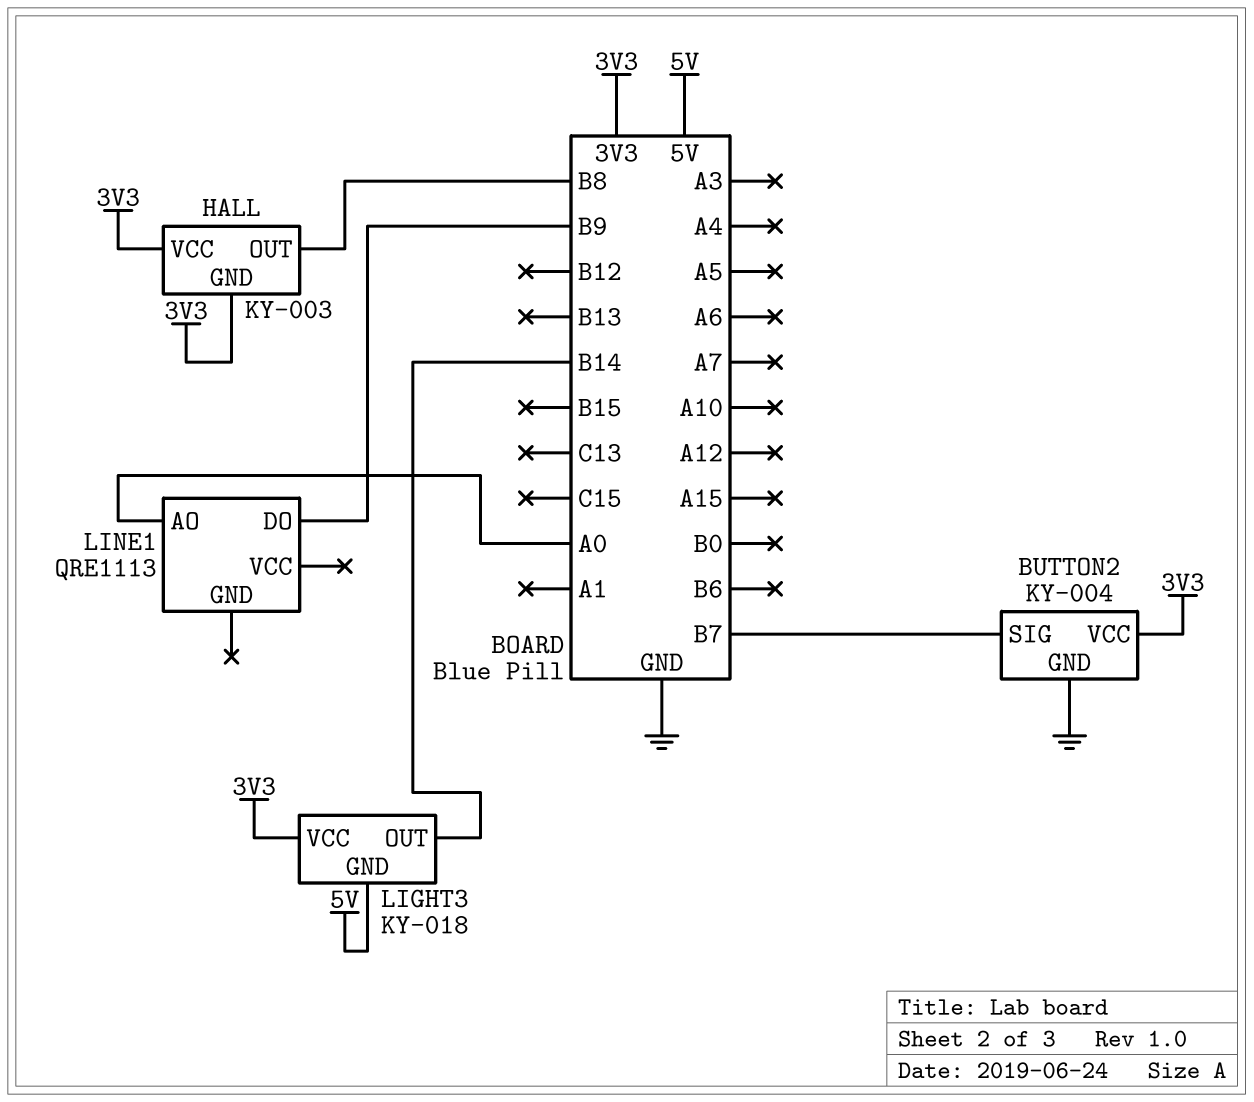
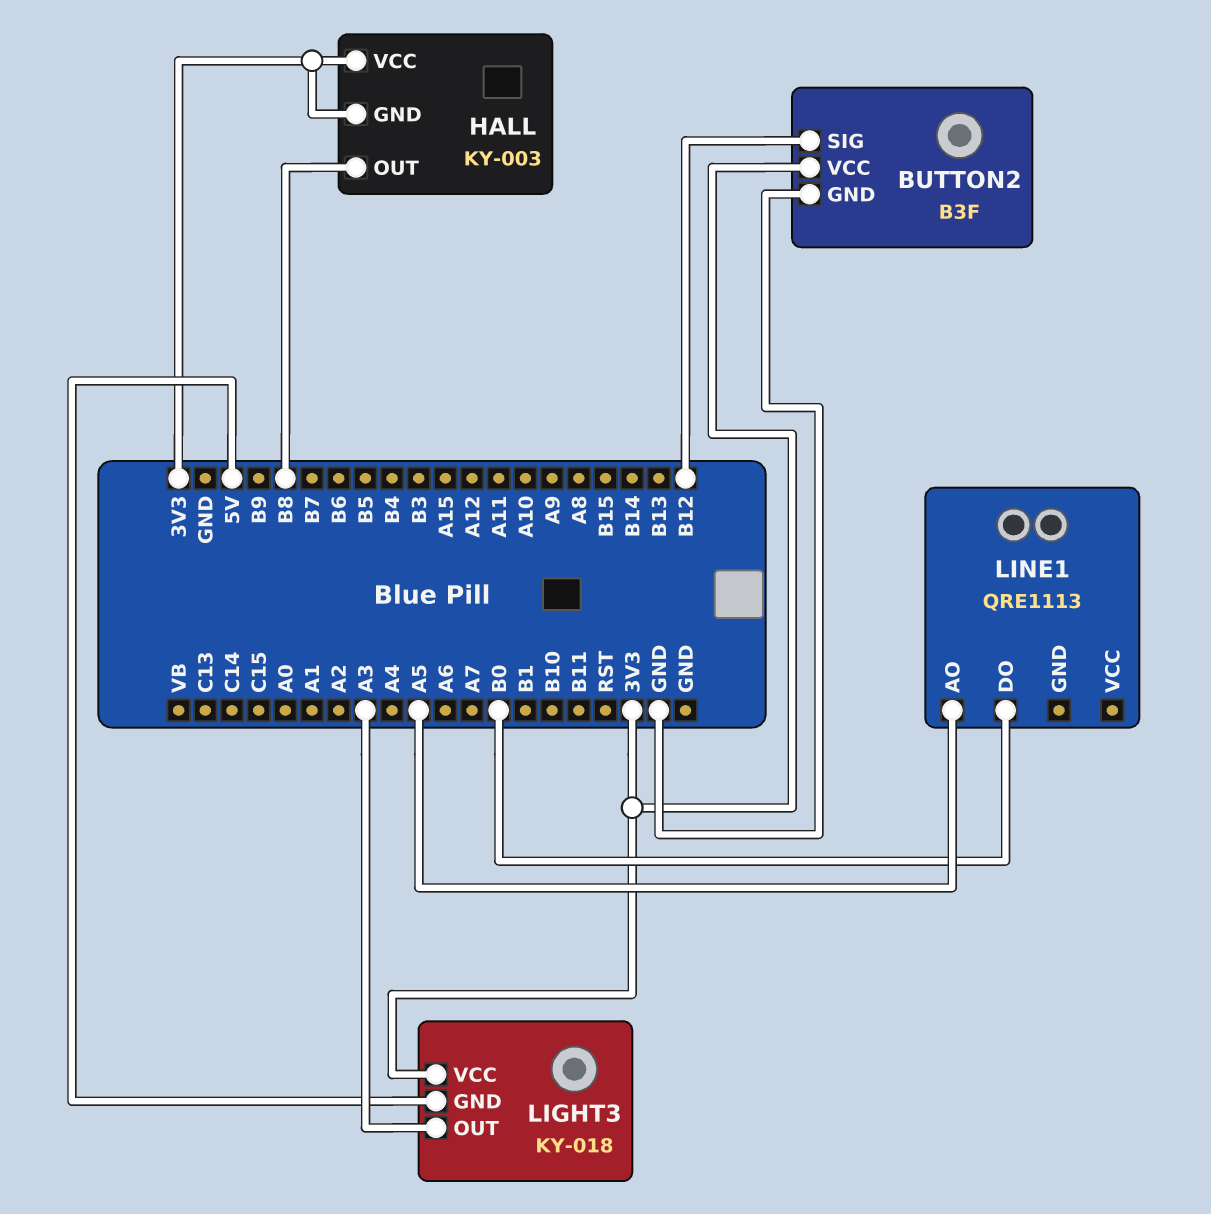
BUTTON2: KY-004 -> B3F
BUTTON2 pin SIG: B7 -> B12
LIGHT3 pin OUT: B14 -> A3
LINE1 pin AO: A0 -> A5
LINE1 pin DO: B9 -> B0

